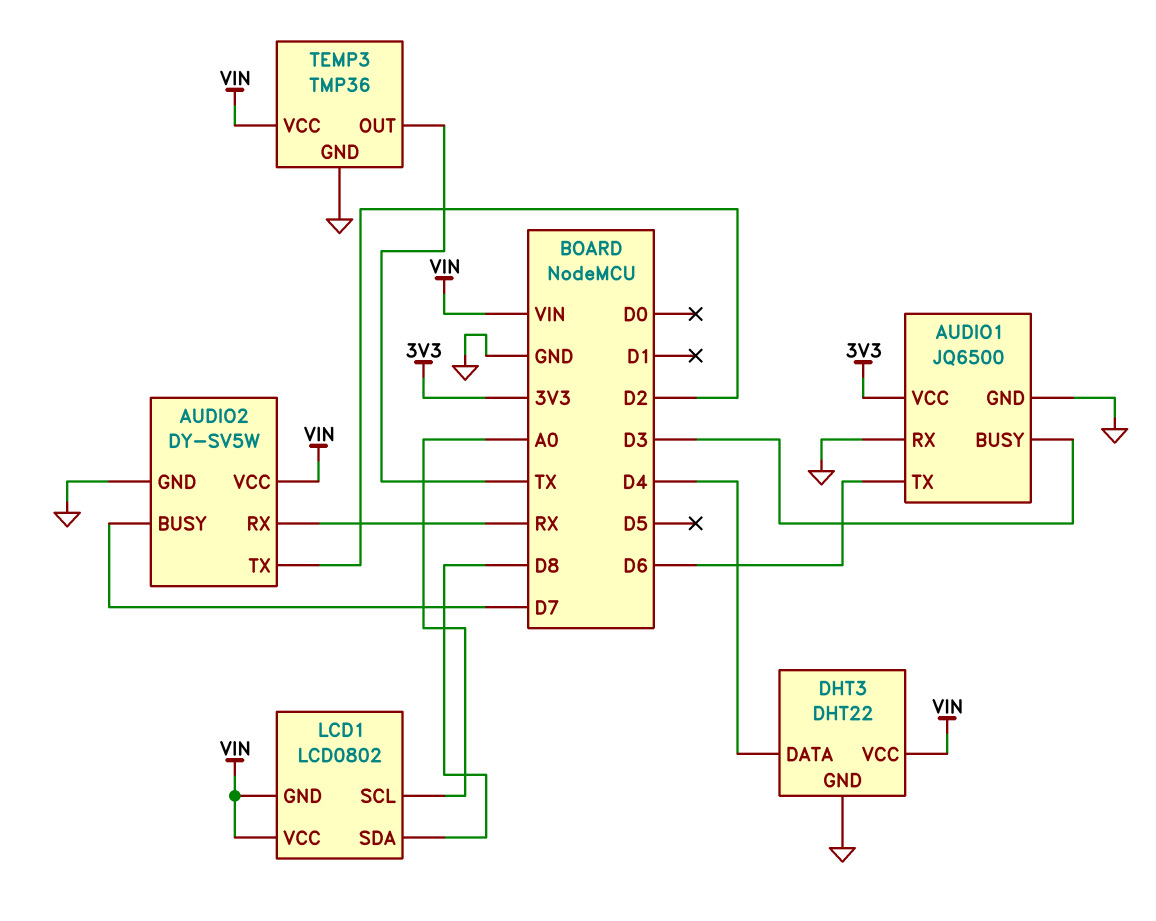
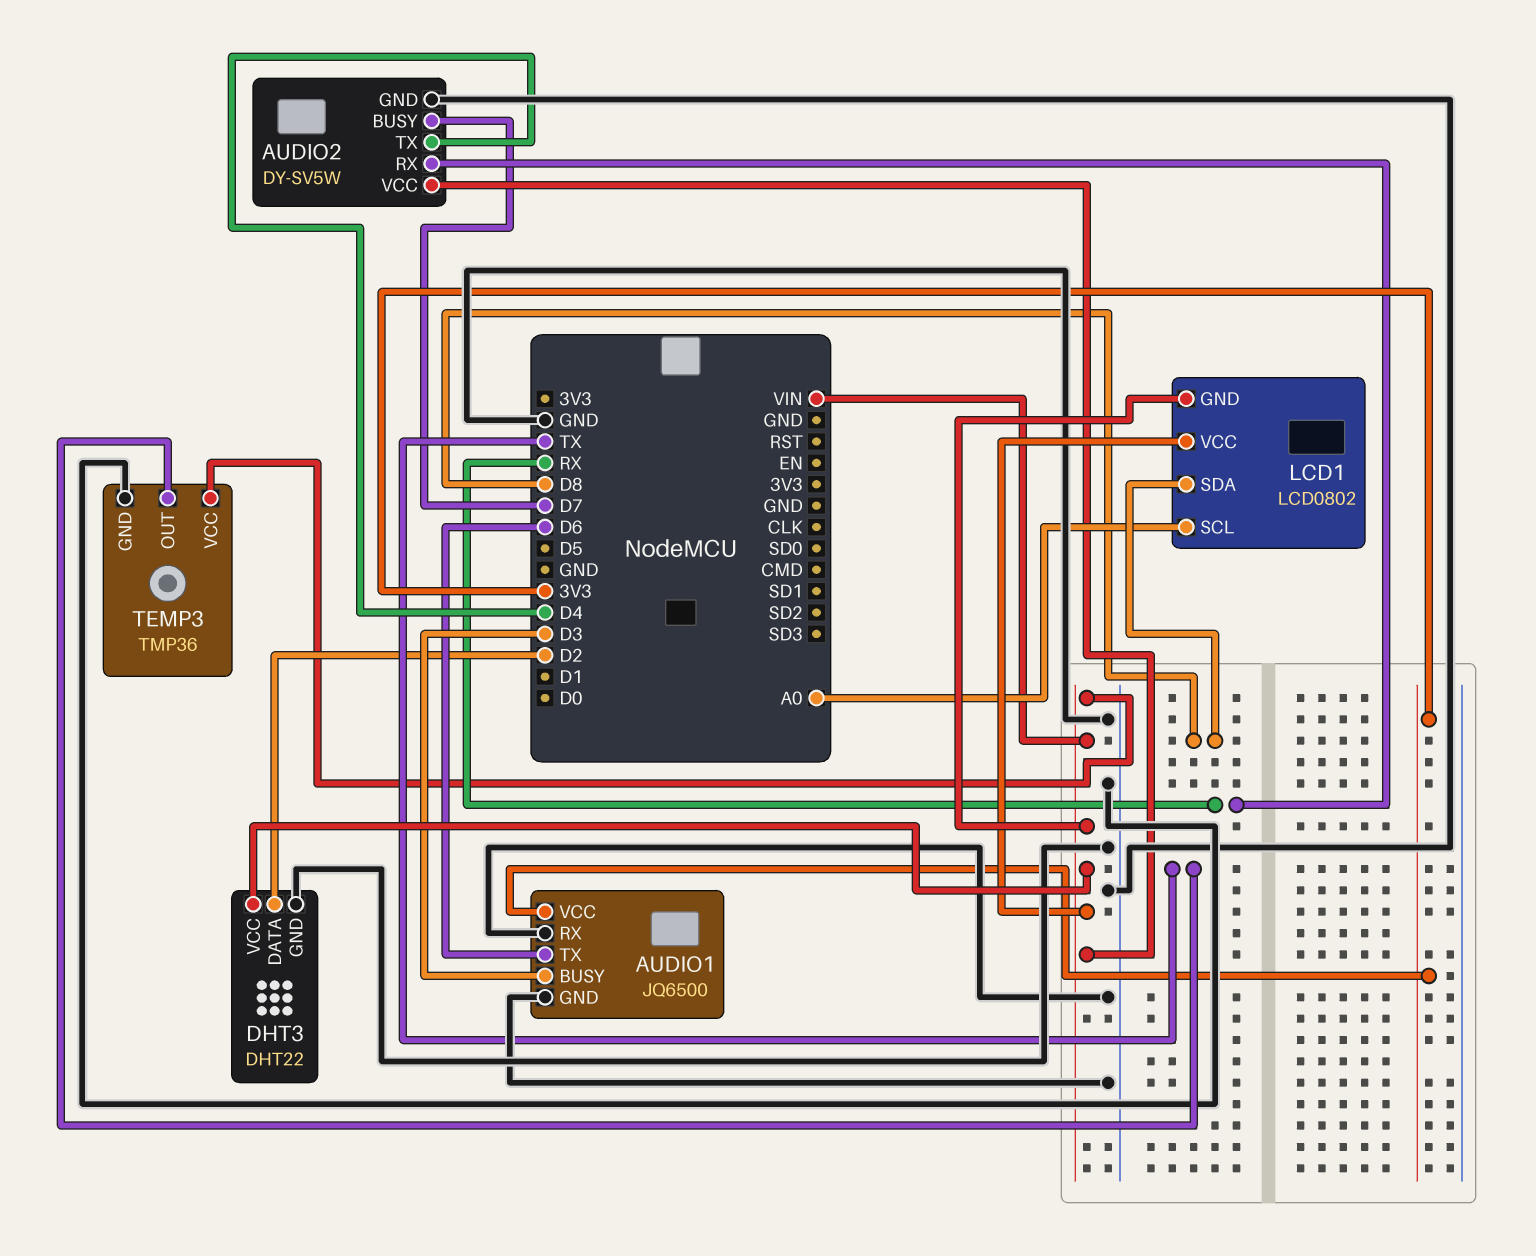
AUDIO2 pin TX: D2 -> D4
DHT3 pin DATA: D4 -> D2

